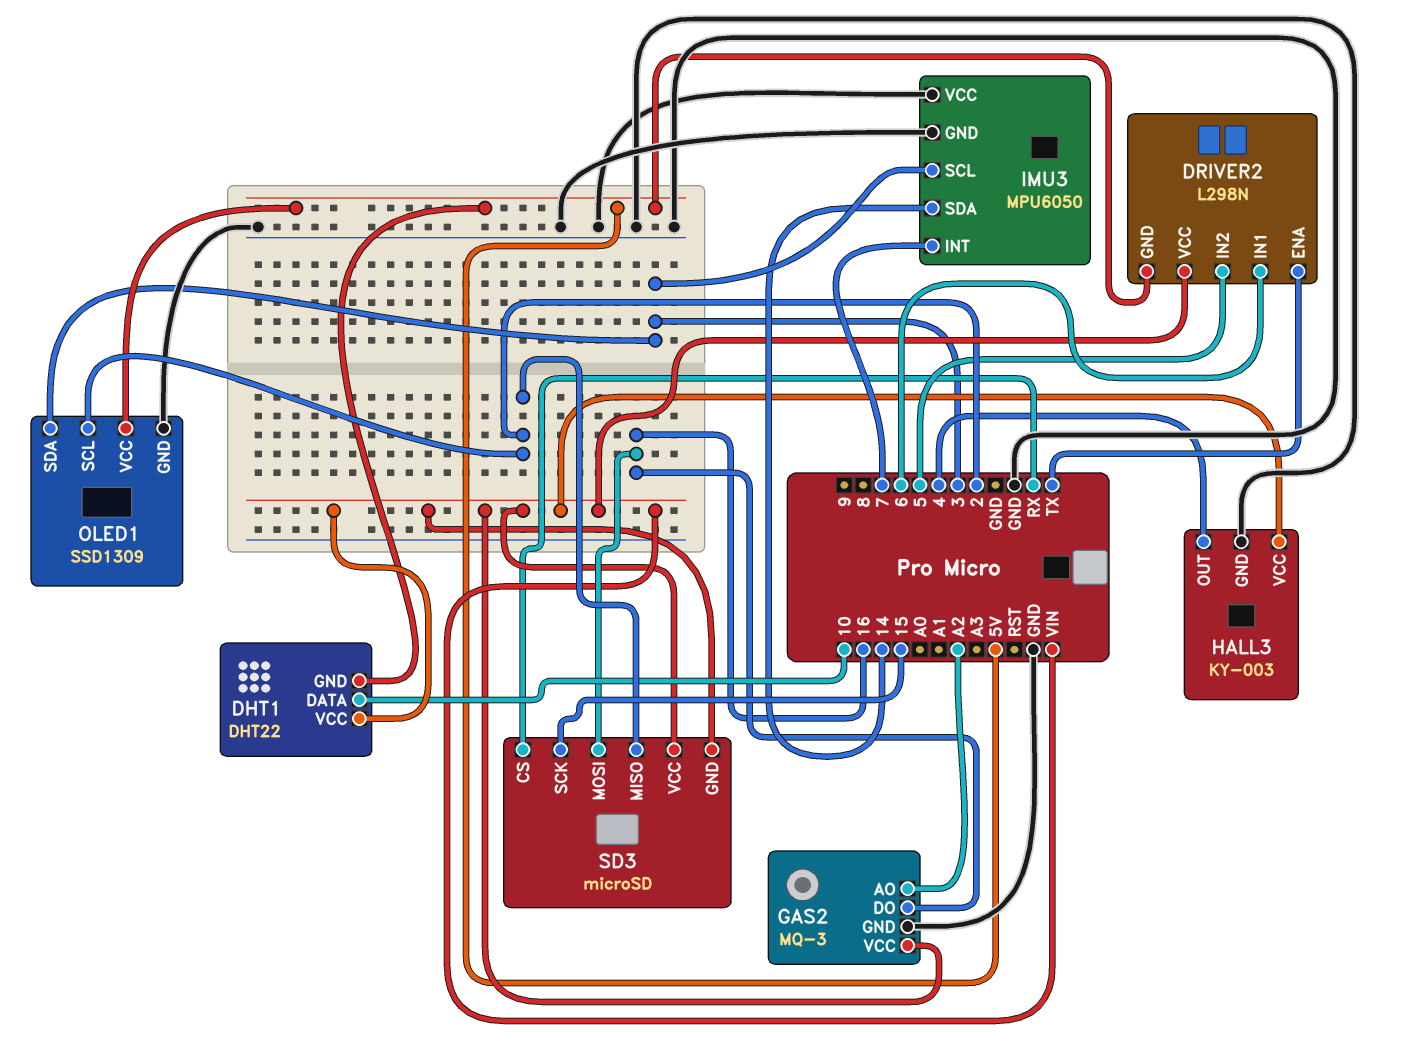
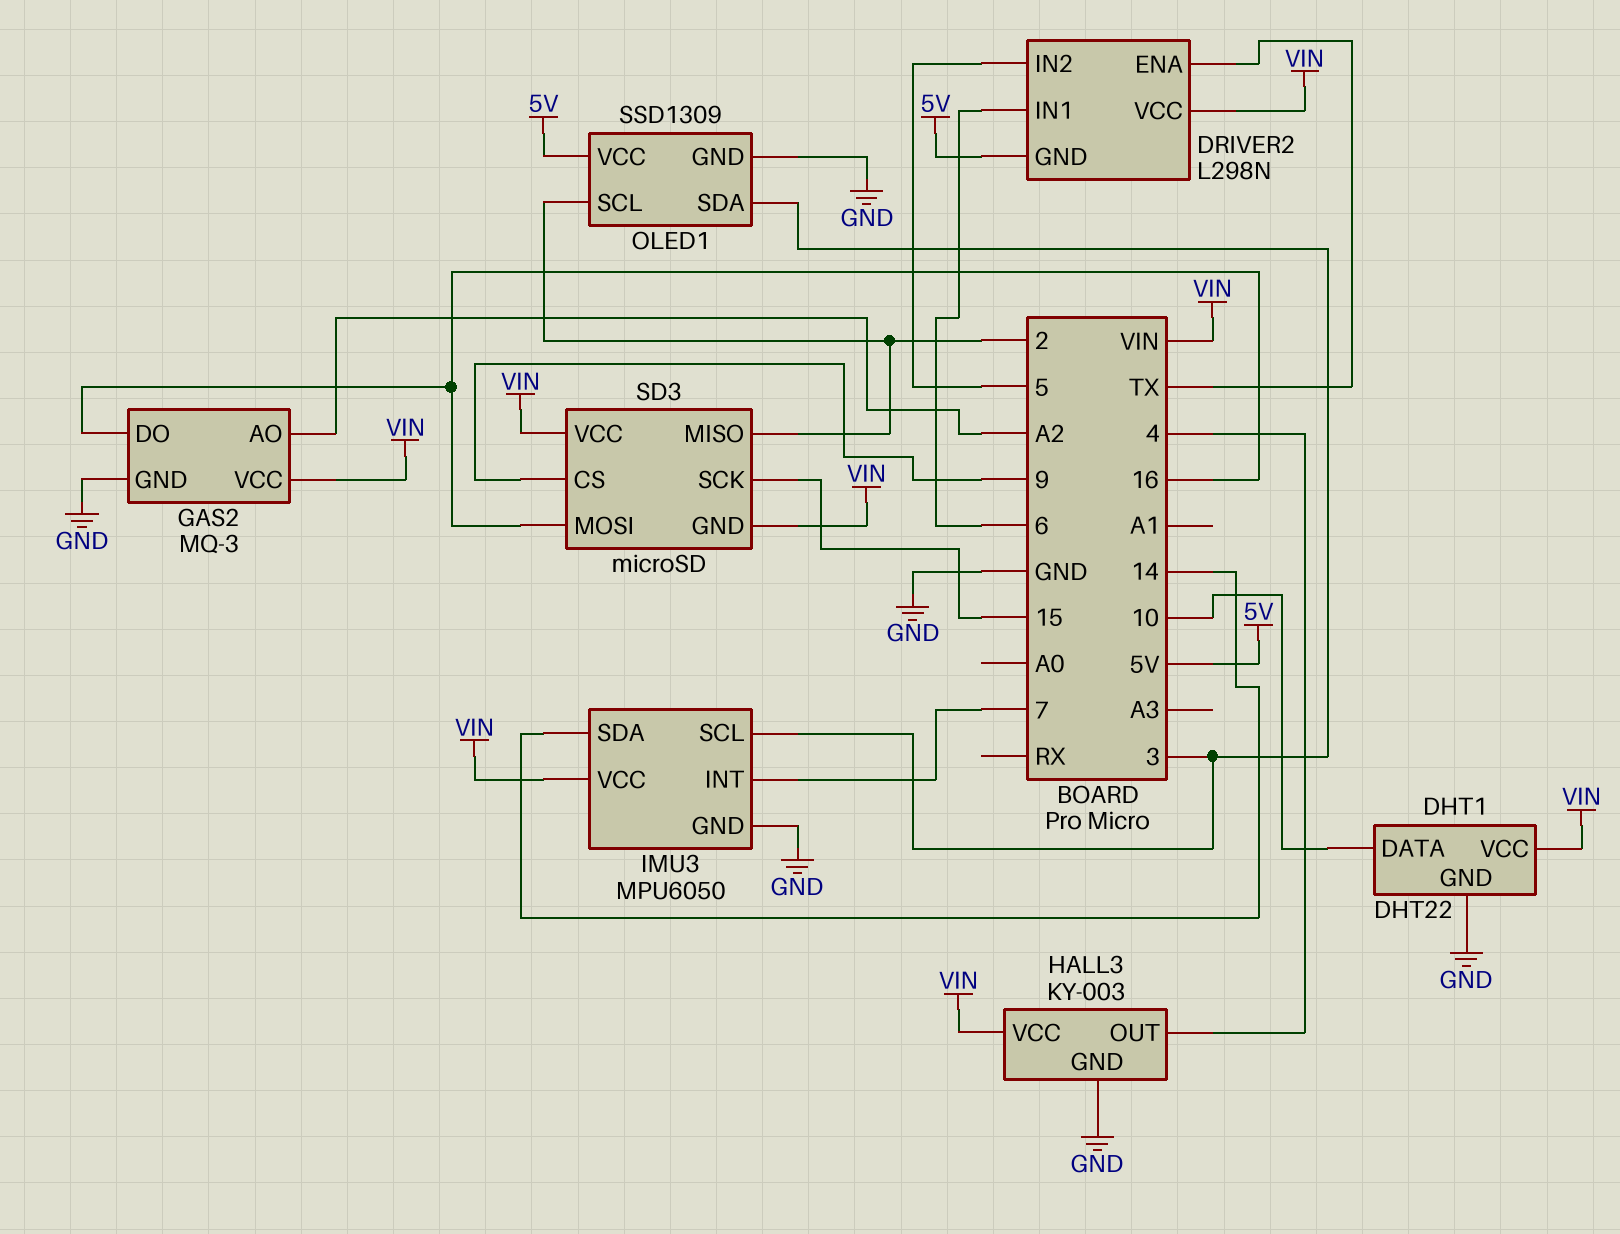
DHT1 pin GND: 5V -> GND
IMU3 pin VCC: GND -> VIN
SD3 pin CS: RX -> 9

